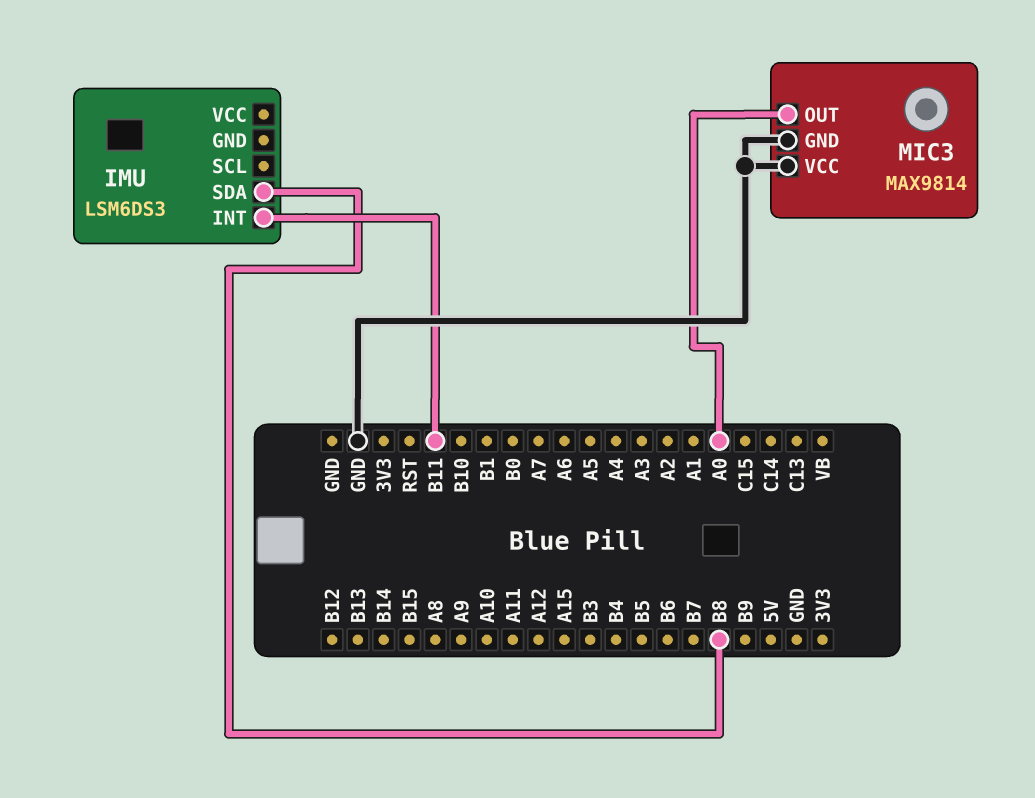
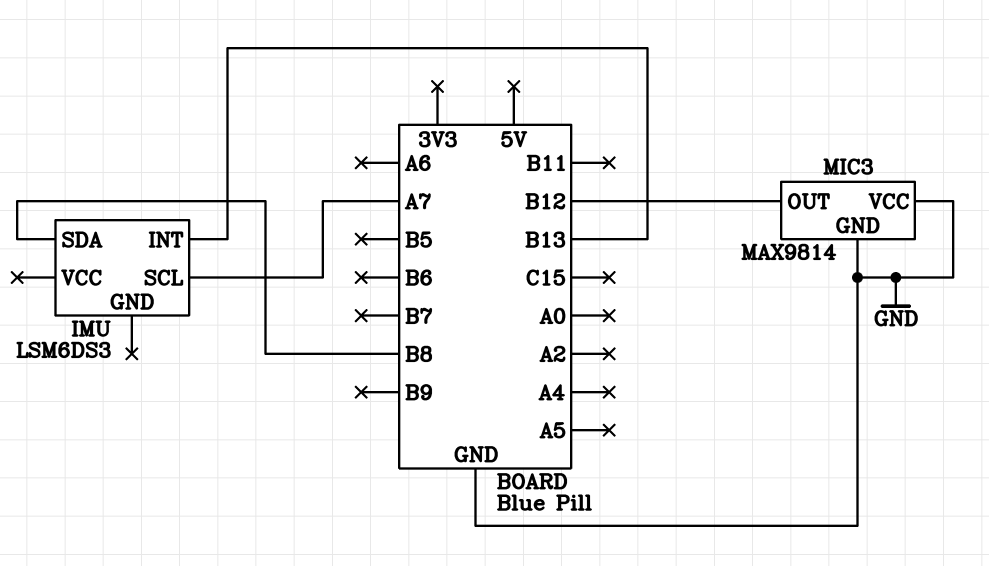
IMU pin INT: B11 -> B13
IMU pin SCL: none -> A7
MIC3 pin OUT: A0 -> B12

